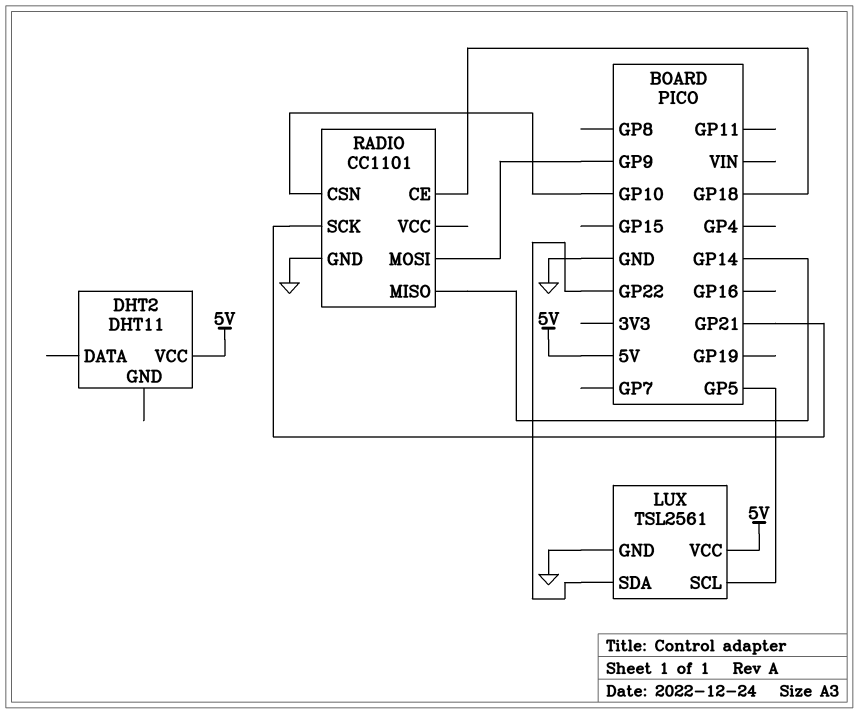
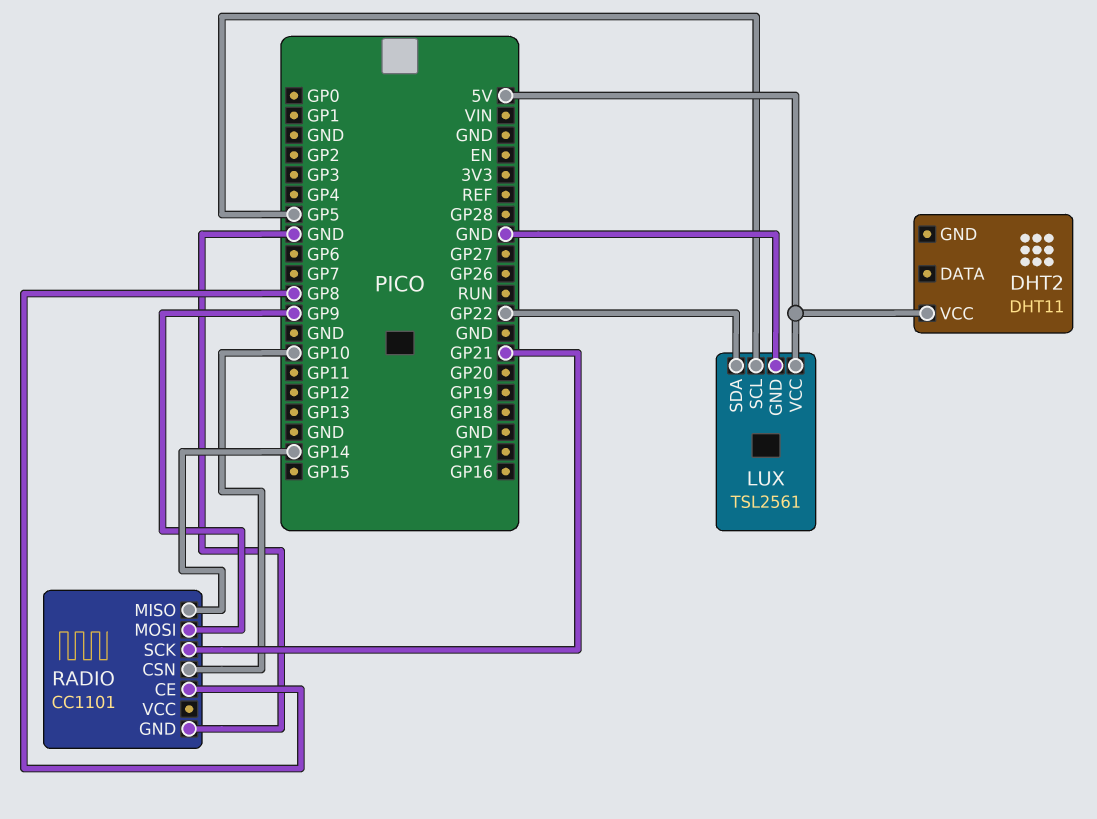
RADIO pin CE: GP18 -> GP8

